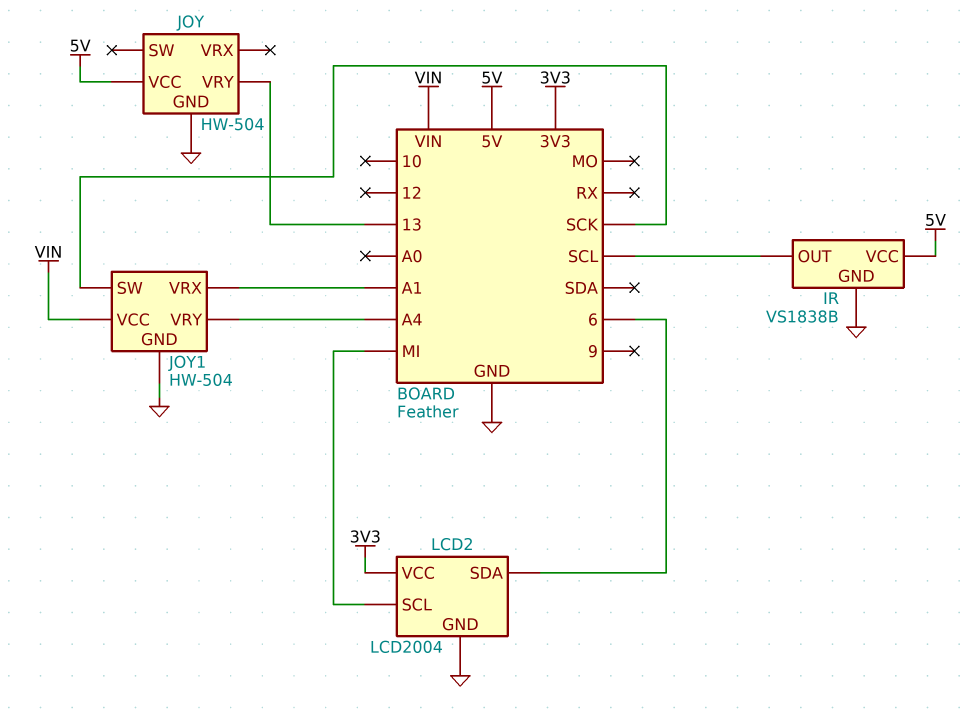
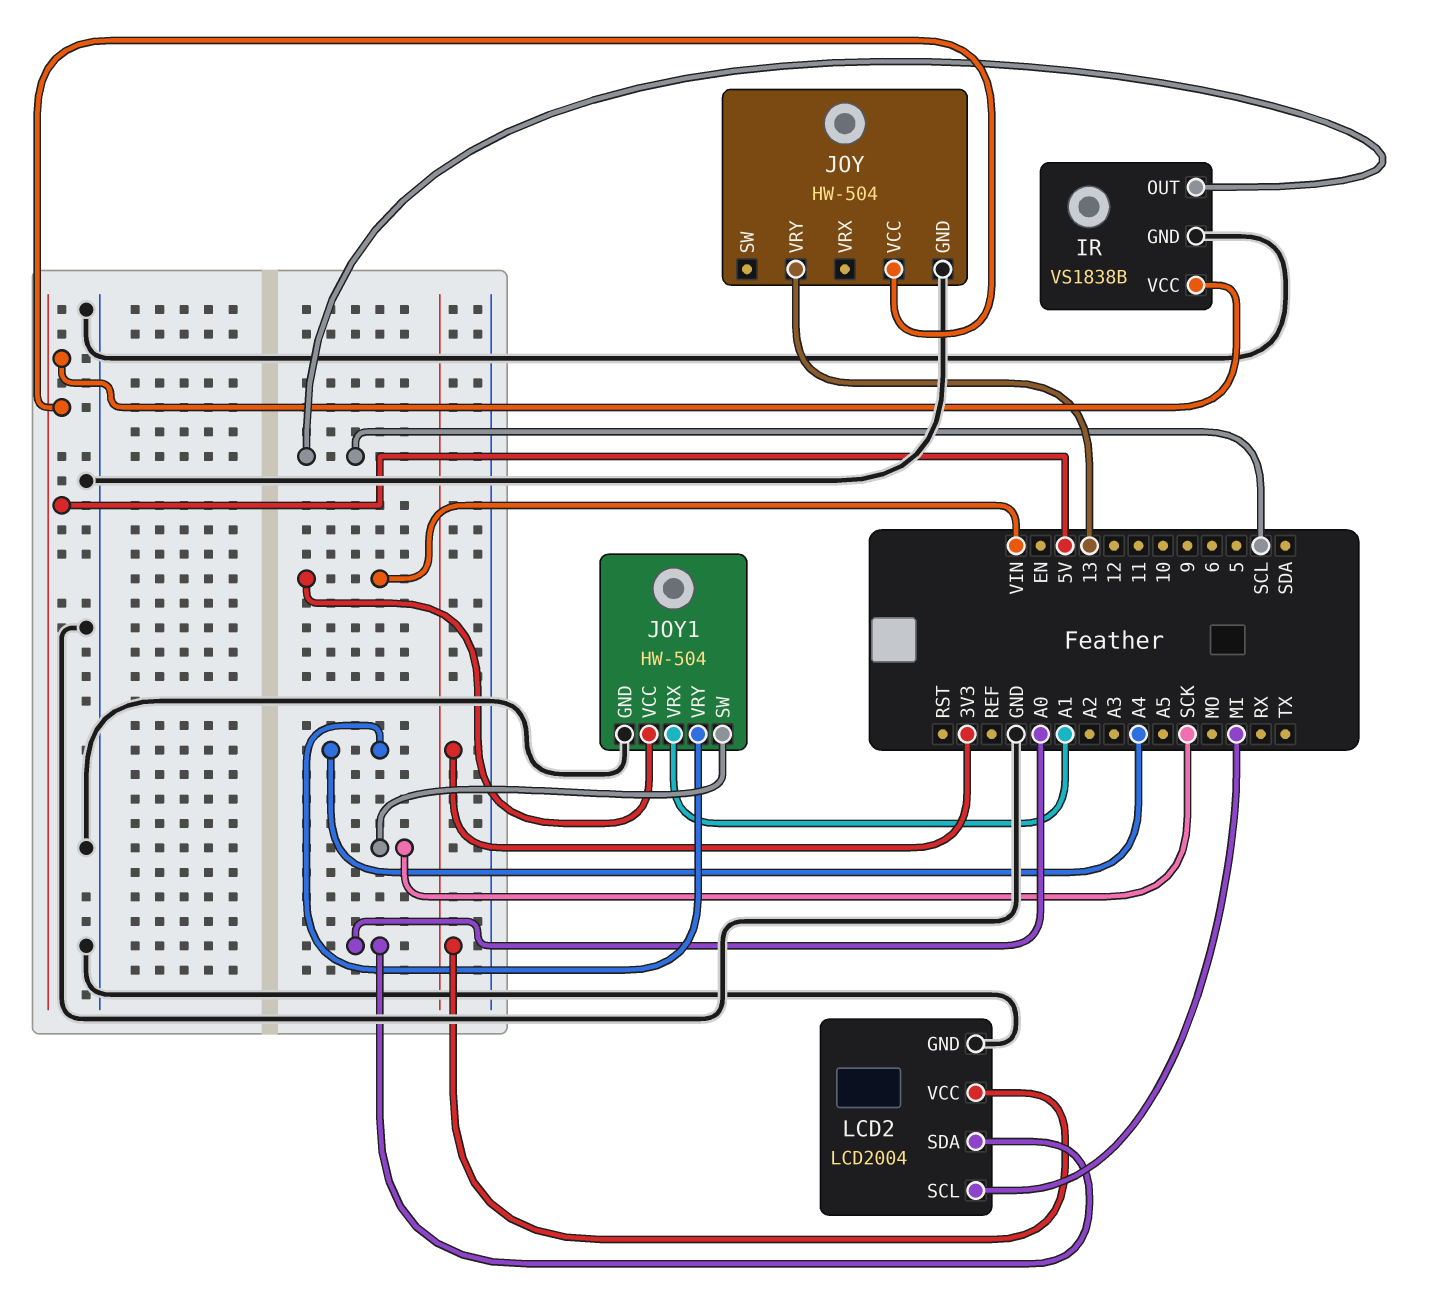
LCD2 pin SDA: 6 -> A0

